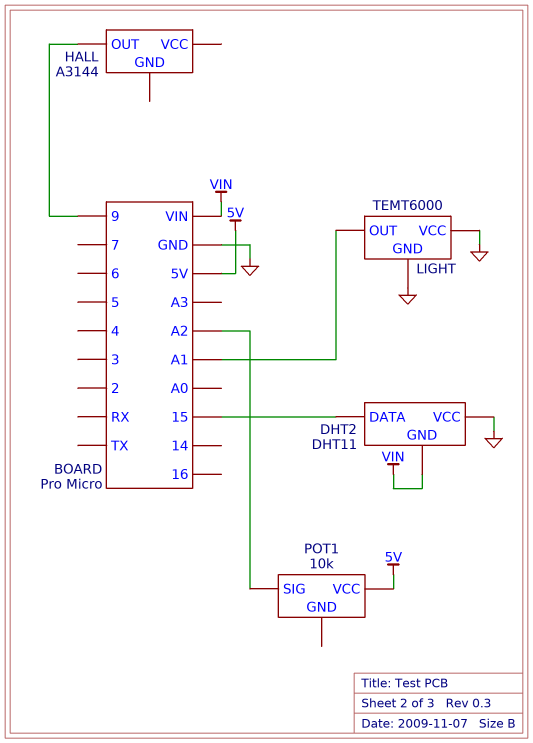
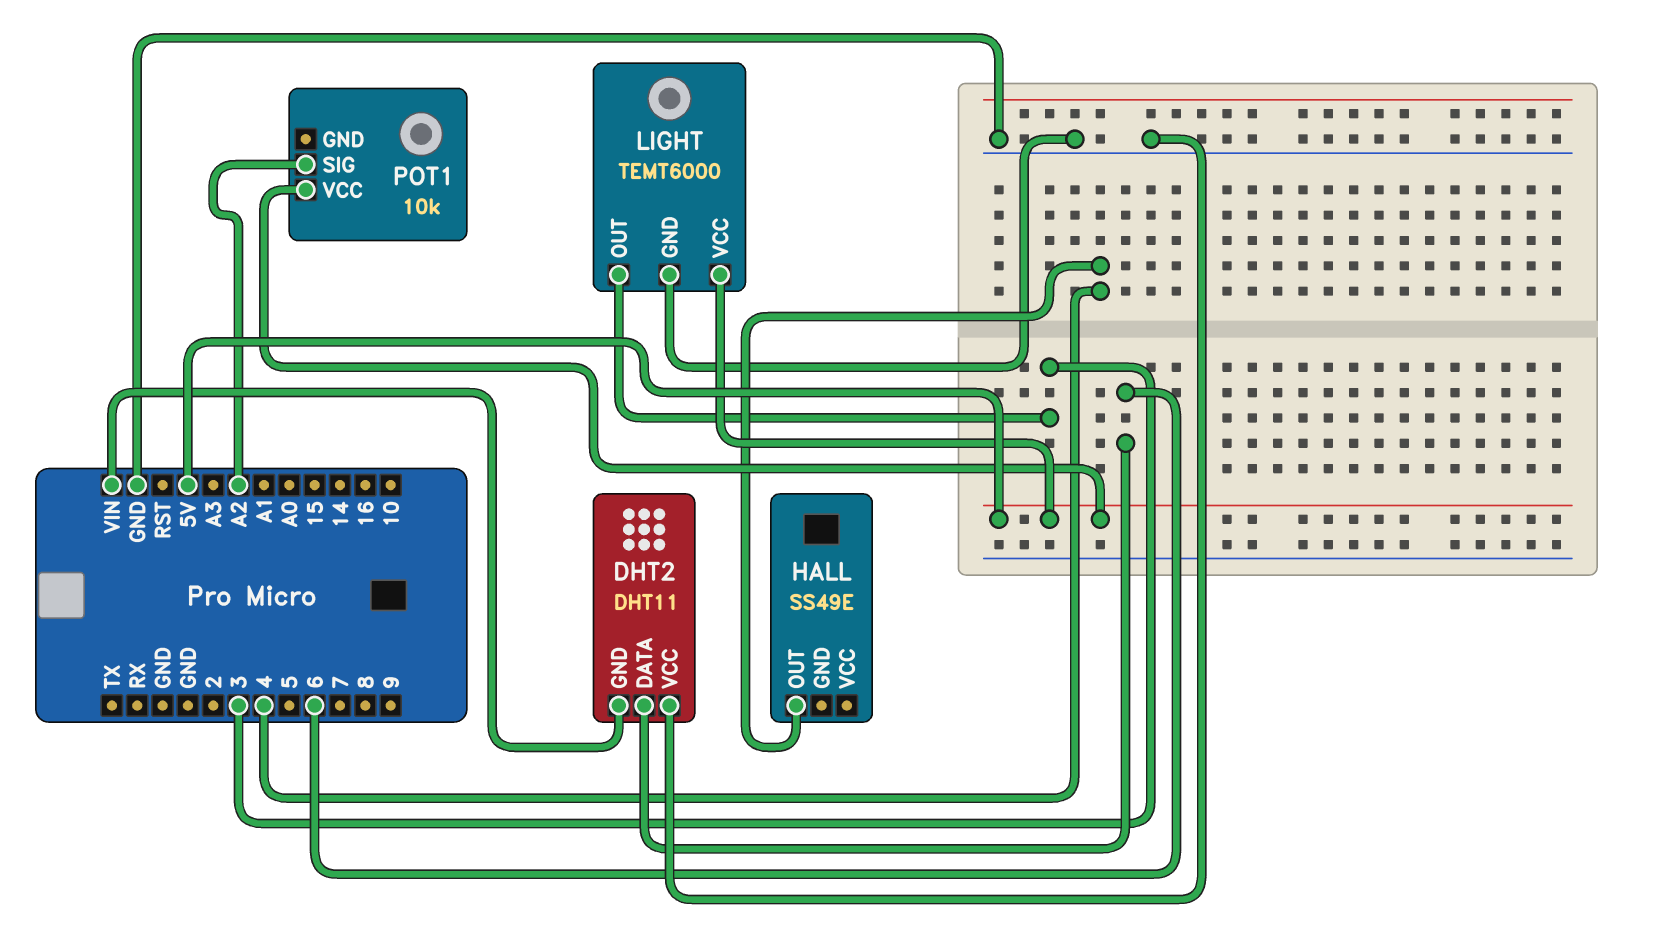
DHT2 pin DATA: 15 -> 6
HALL: A3144 -> SS49E
HALL pin OUT: 9 -> 4
LIGHT pin OUT: A1 -> 3
LIGHT pin VCC: GND -> 5V

